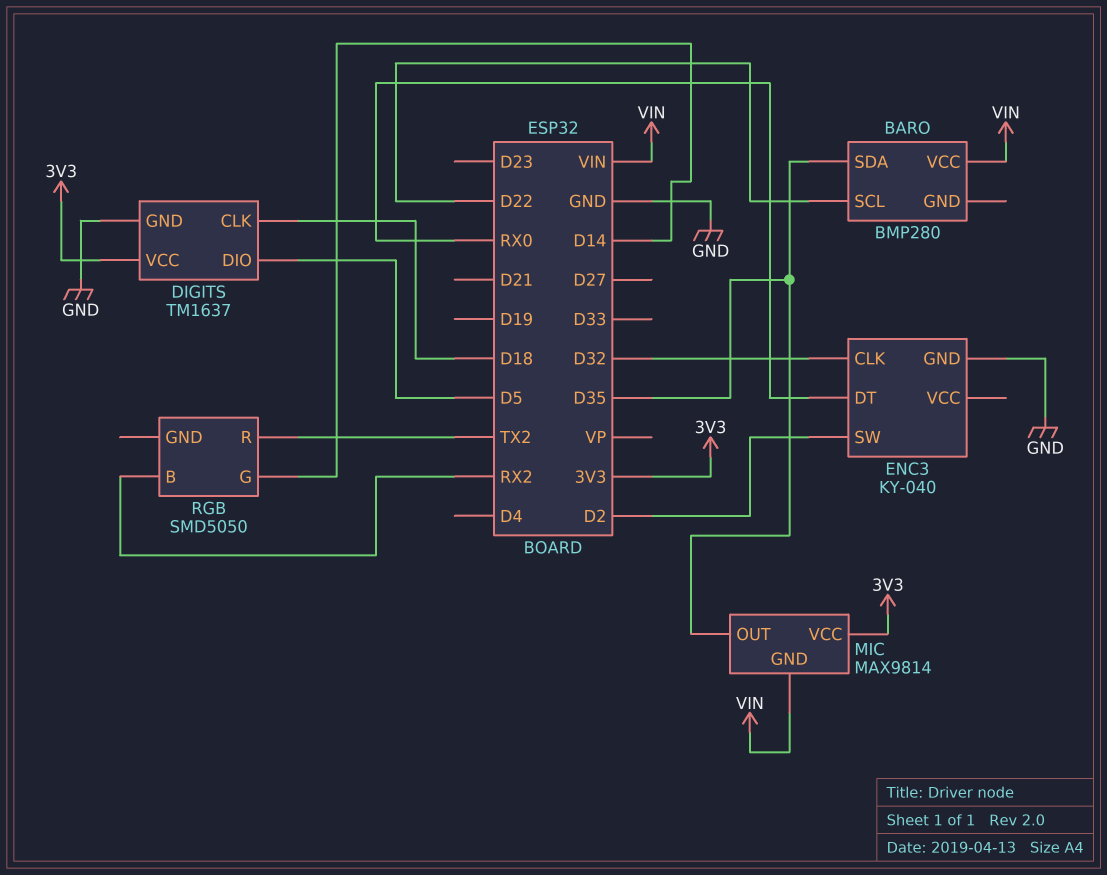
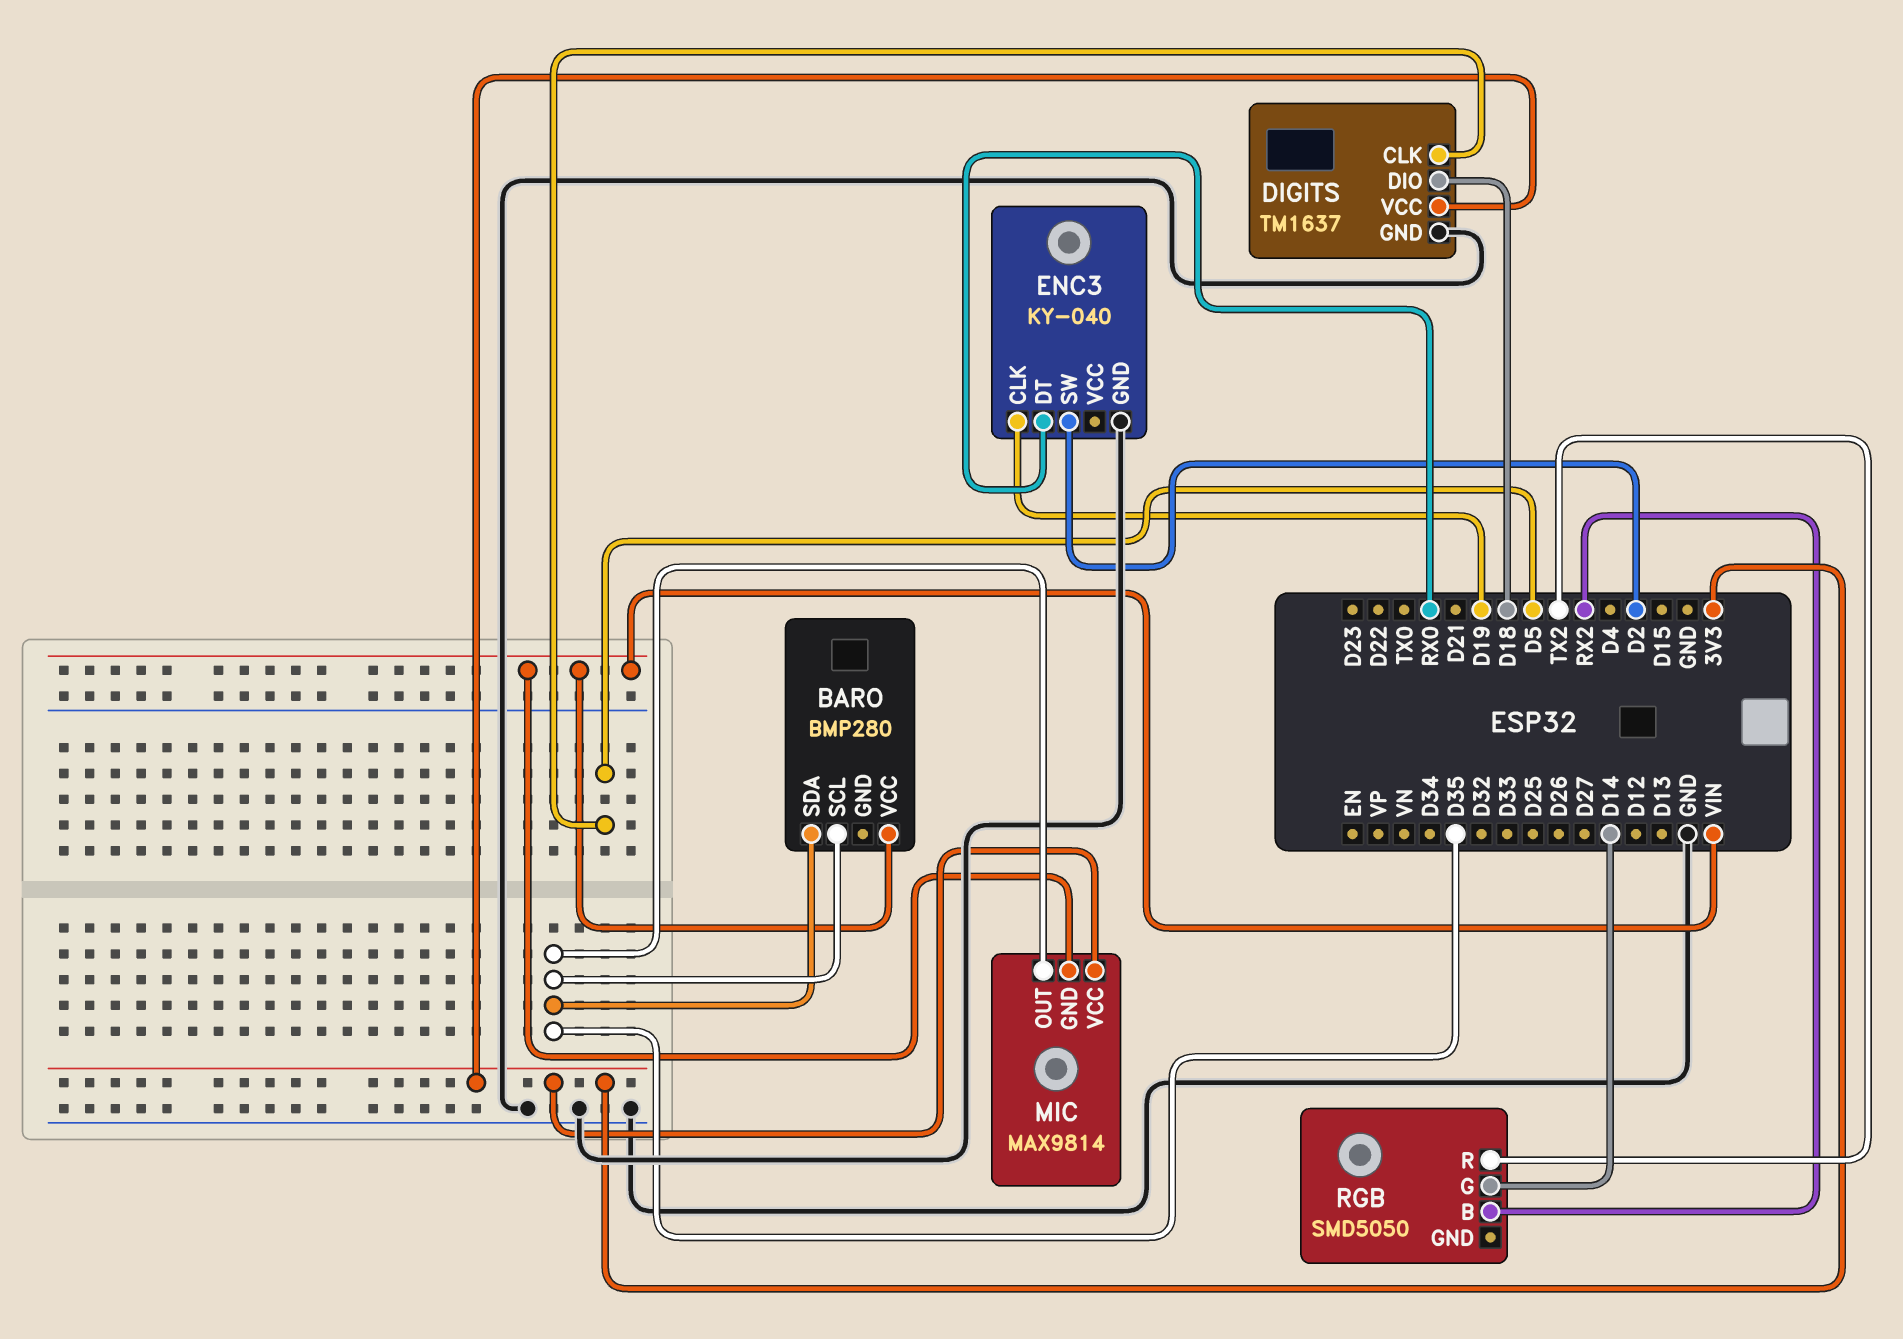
BARO pin SCL: D22 -> D35
DIGITS pin CLK: D18 -> D5
DIGITS pin DIO: D5 -> D18
ENC3 pin CLK: D32 -> D19

